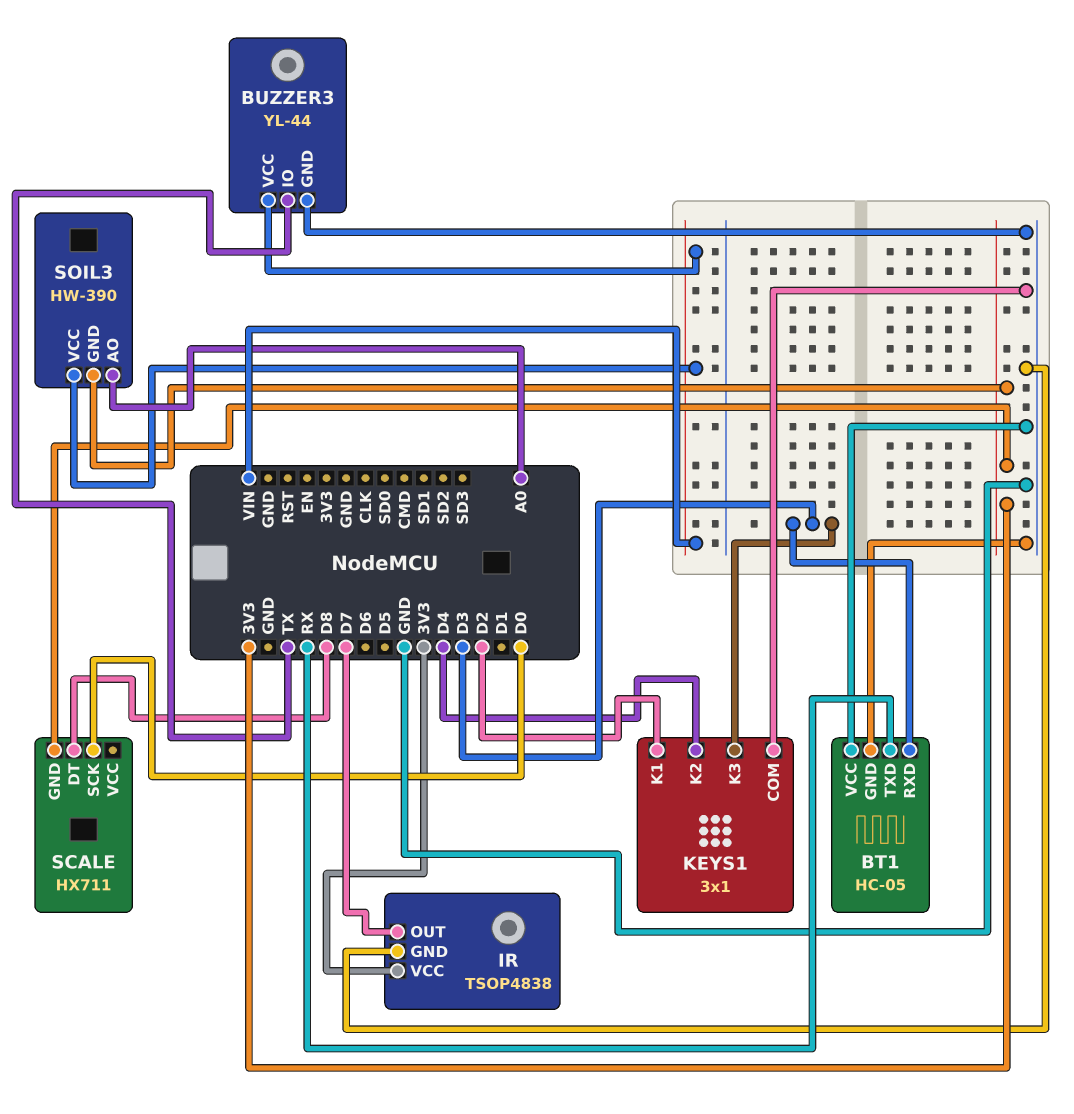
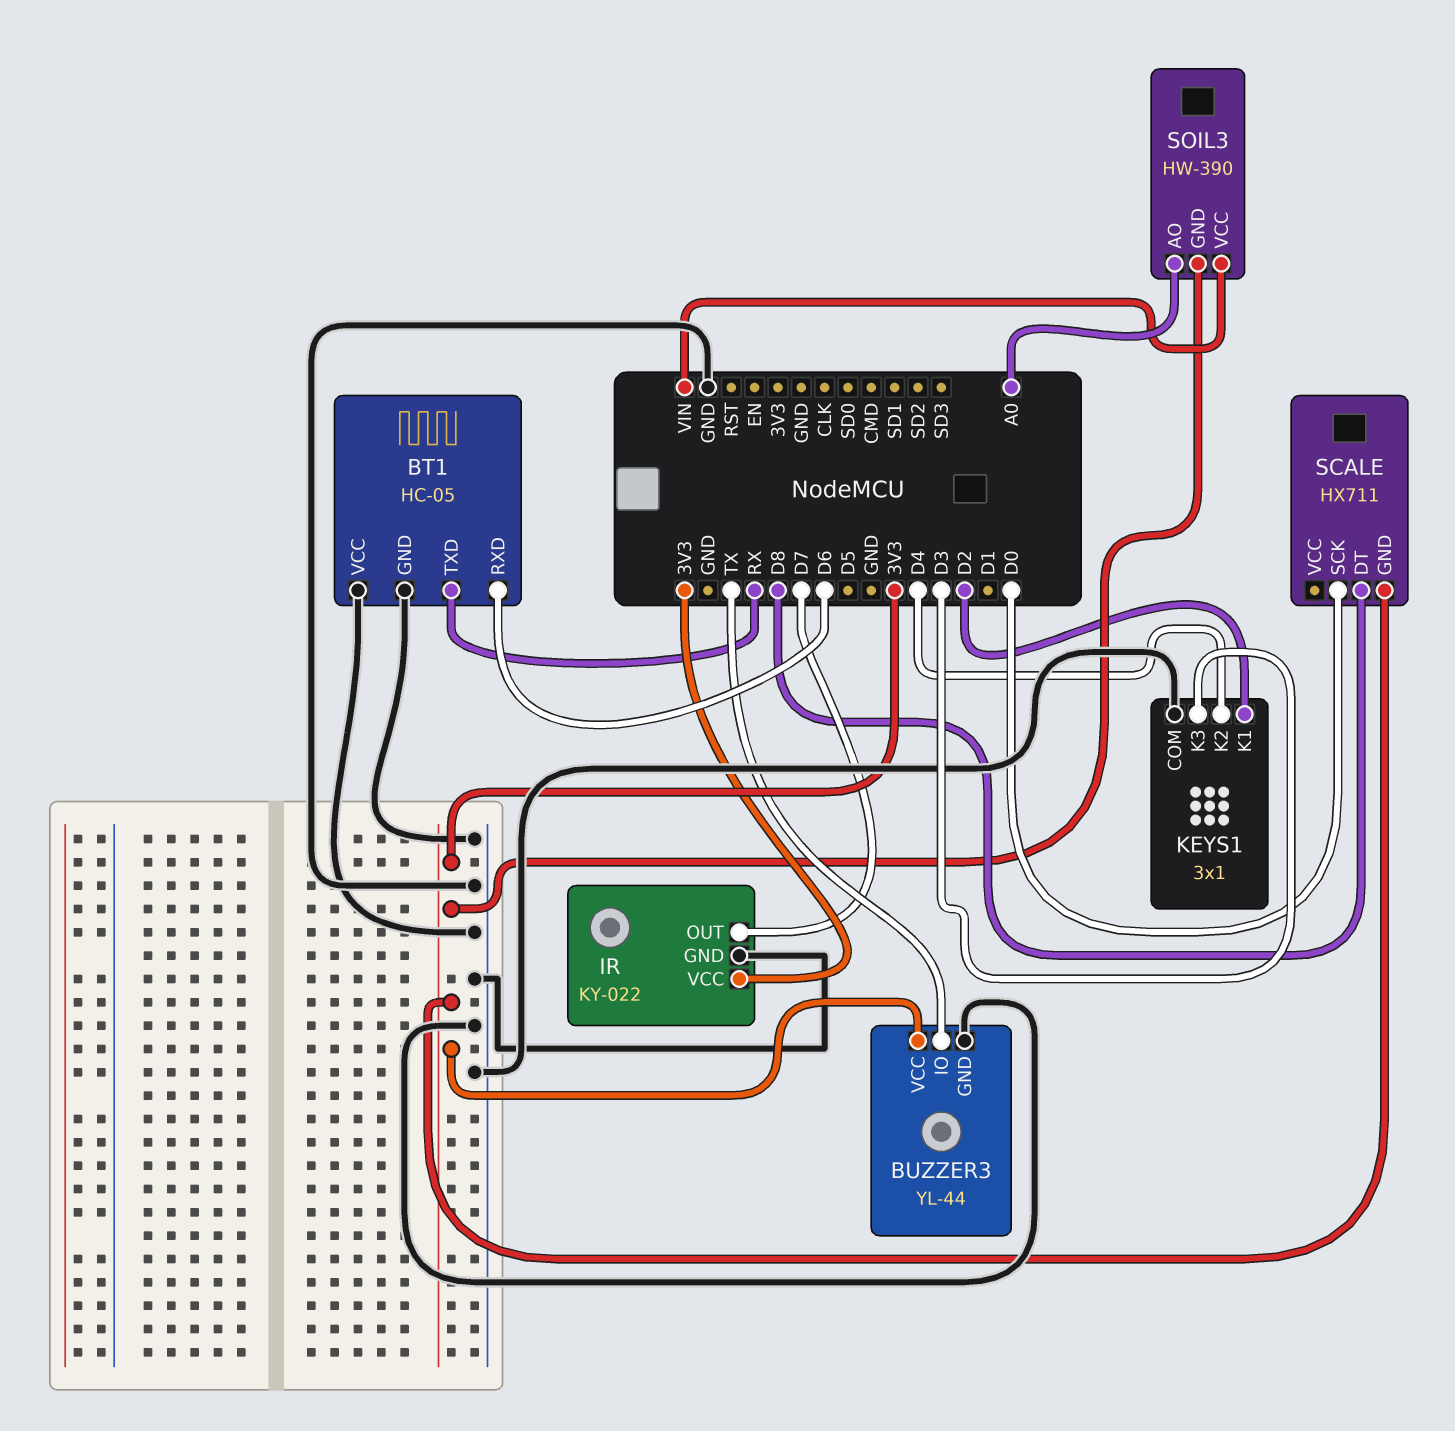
BT1 pin RXD: D3 -> D6
BUZZER3 pin VCC: VIN -> 3V3
IR: TSOP4838 -> KY-022

